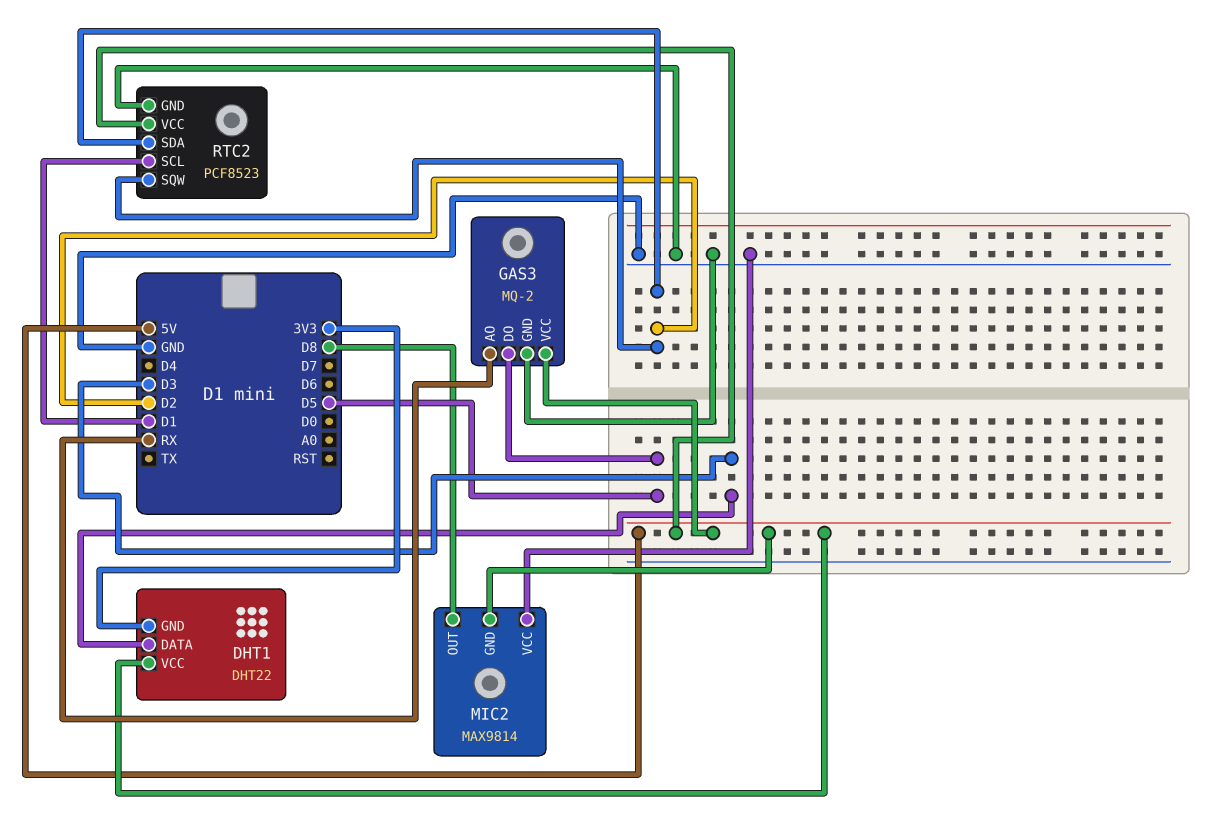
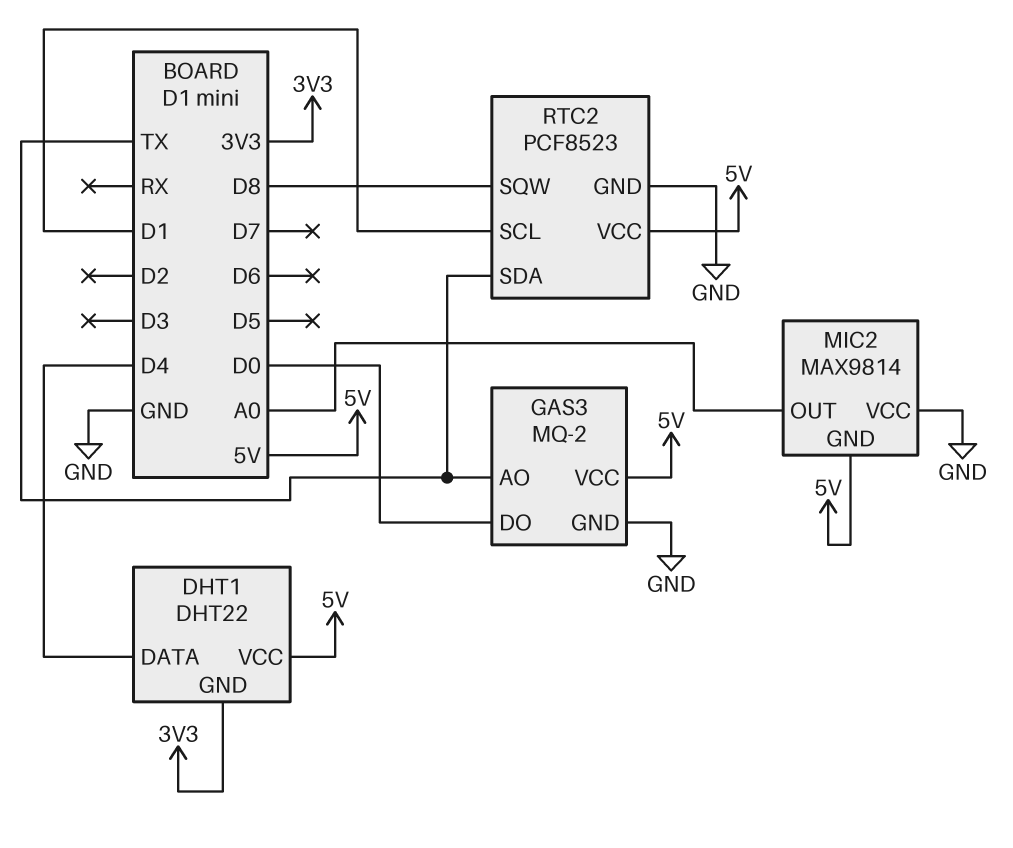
DHT1 pin DATA: D3 -> D4
GAS3 pin AO: RX -> TX
GAS3 pin DO: D5 -> D0
MIC2 pin OUT: D8 -> A0
RTC2 pin SDA: D2 -> TX
RTC2 pin SQW: D2 -> D8

